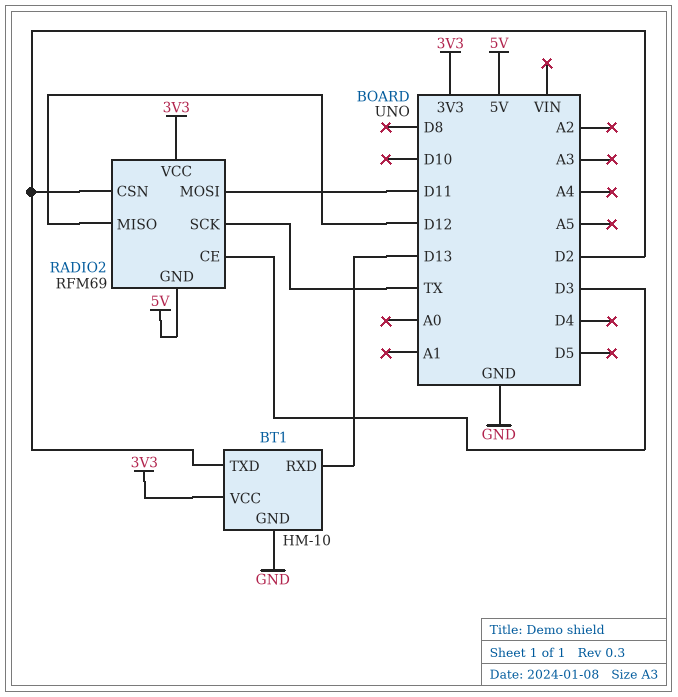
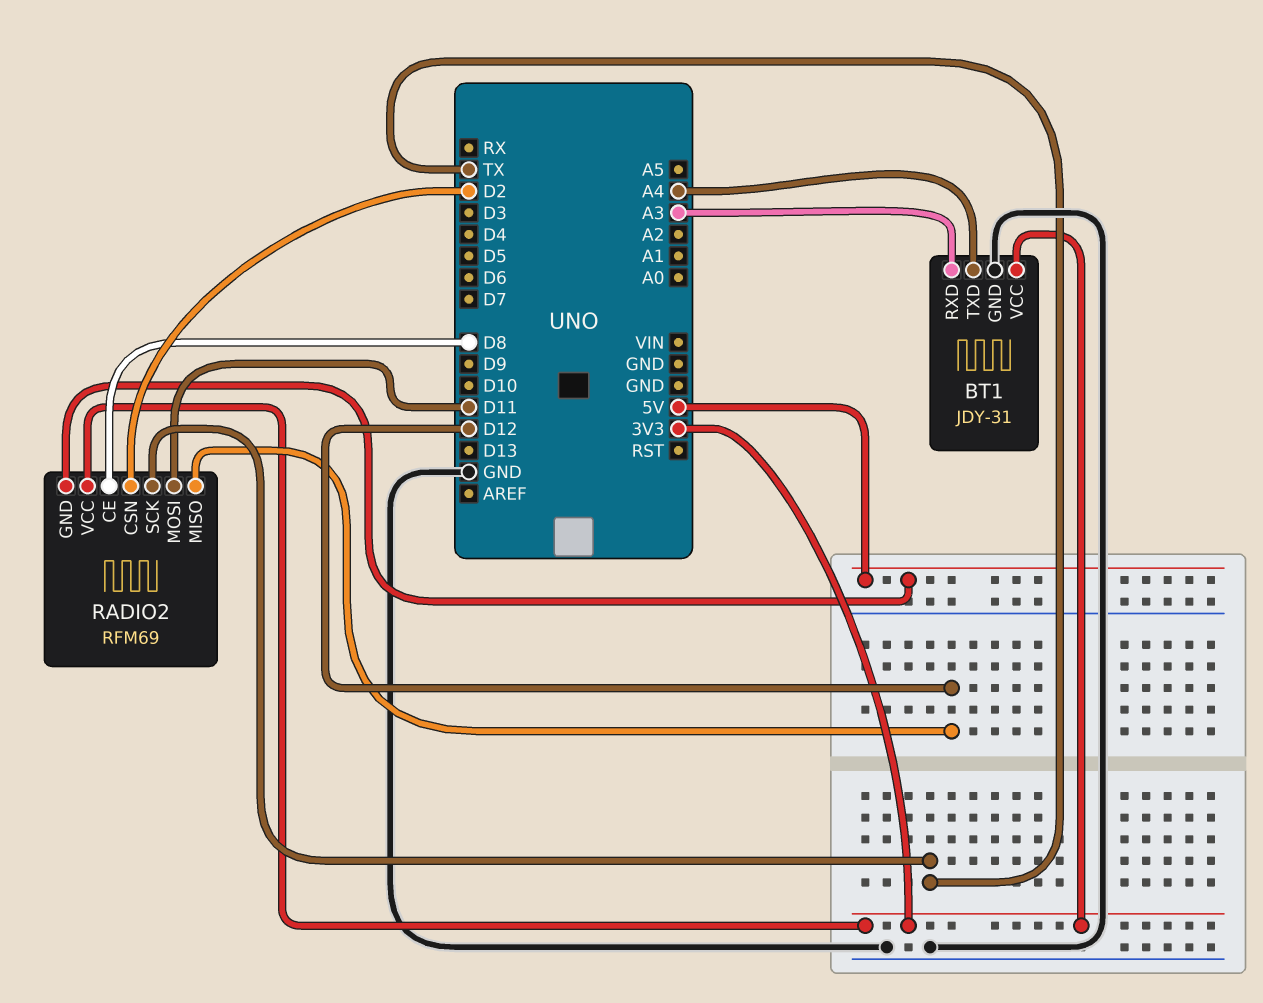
BT1: HM-10 -> JDY-31
BT1 pin RXD: D13 -> A3
BT1 pin TXD: D2 -> A4
RADIO2 pin CE: D3 -> D8

